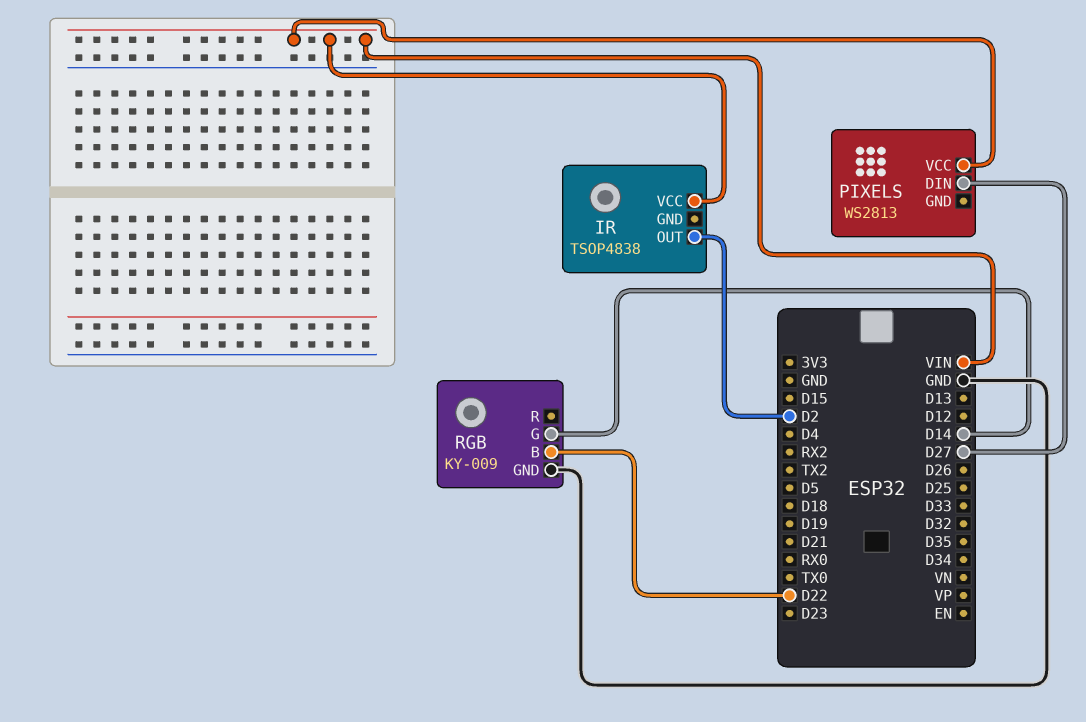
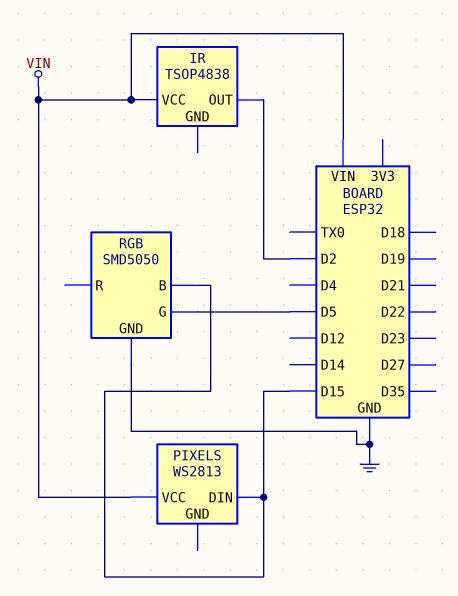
PIXELS pin DIN: D27 -> D15
RGB: KY-009 -> SMD5050
RGB pin B: D22 -> D15
RGB pin G: D14 -> D5

